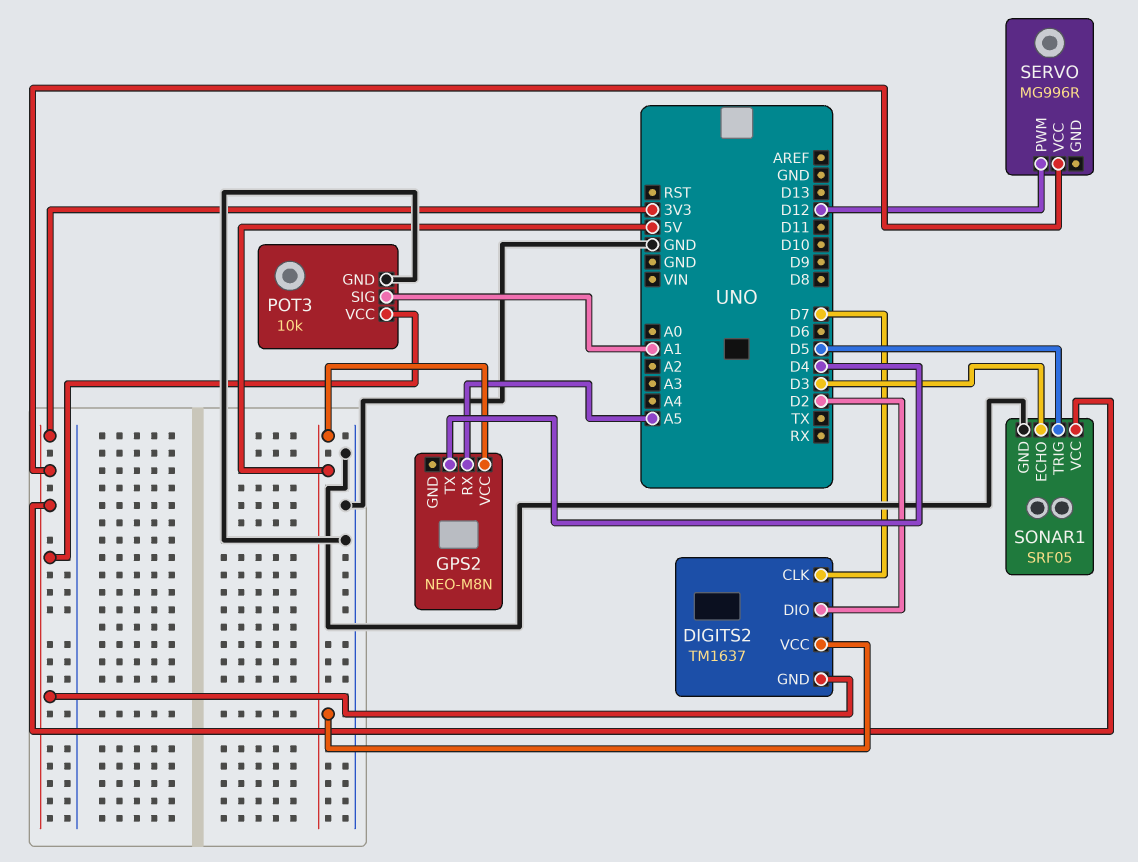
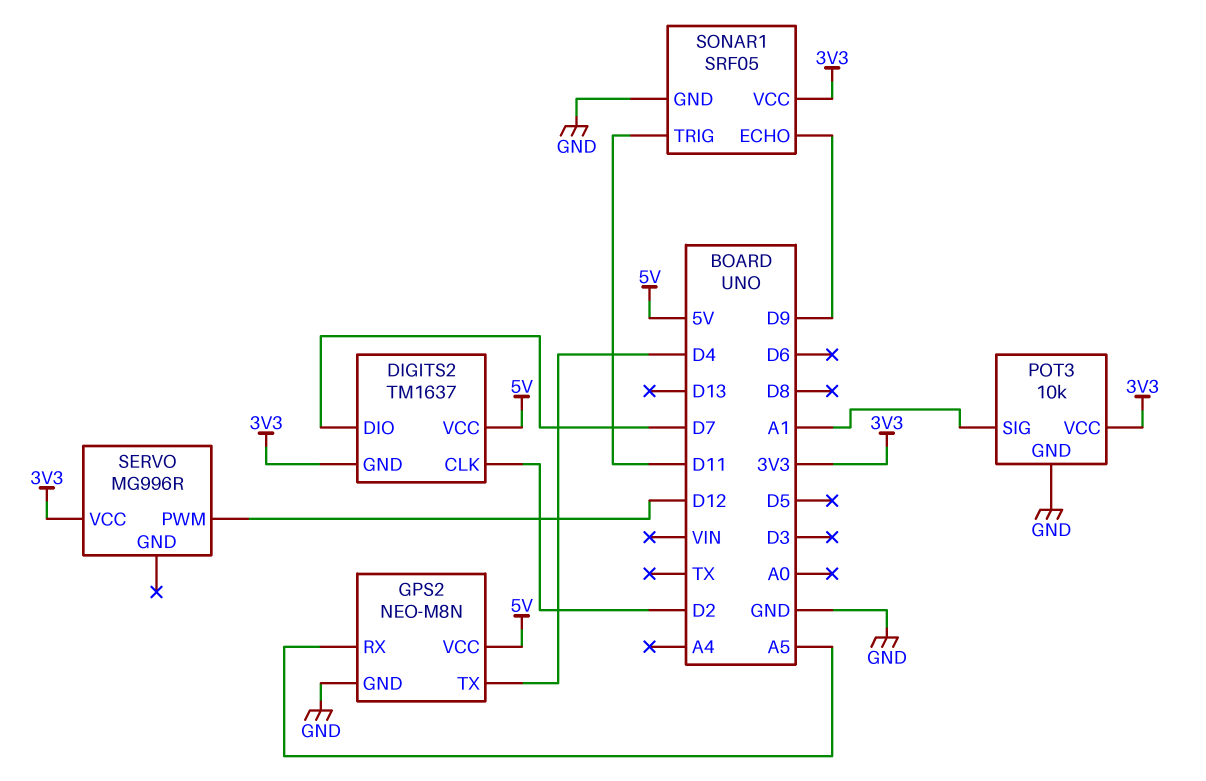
DIGITS2 pin CLK: D7 -> D2
DIGITS2 pin DIO: D2 -> D7
GPS2 pin GND: none -> GND
SONAR1 pin ECHO: D3 -> D9
SONAR1 pin TRIG: D5 -> D11

